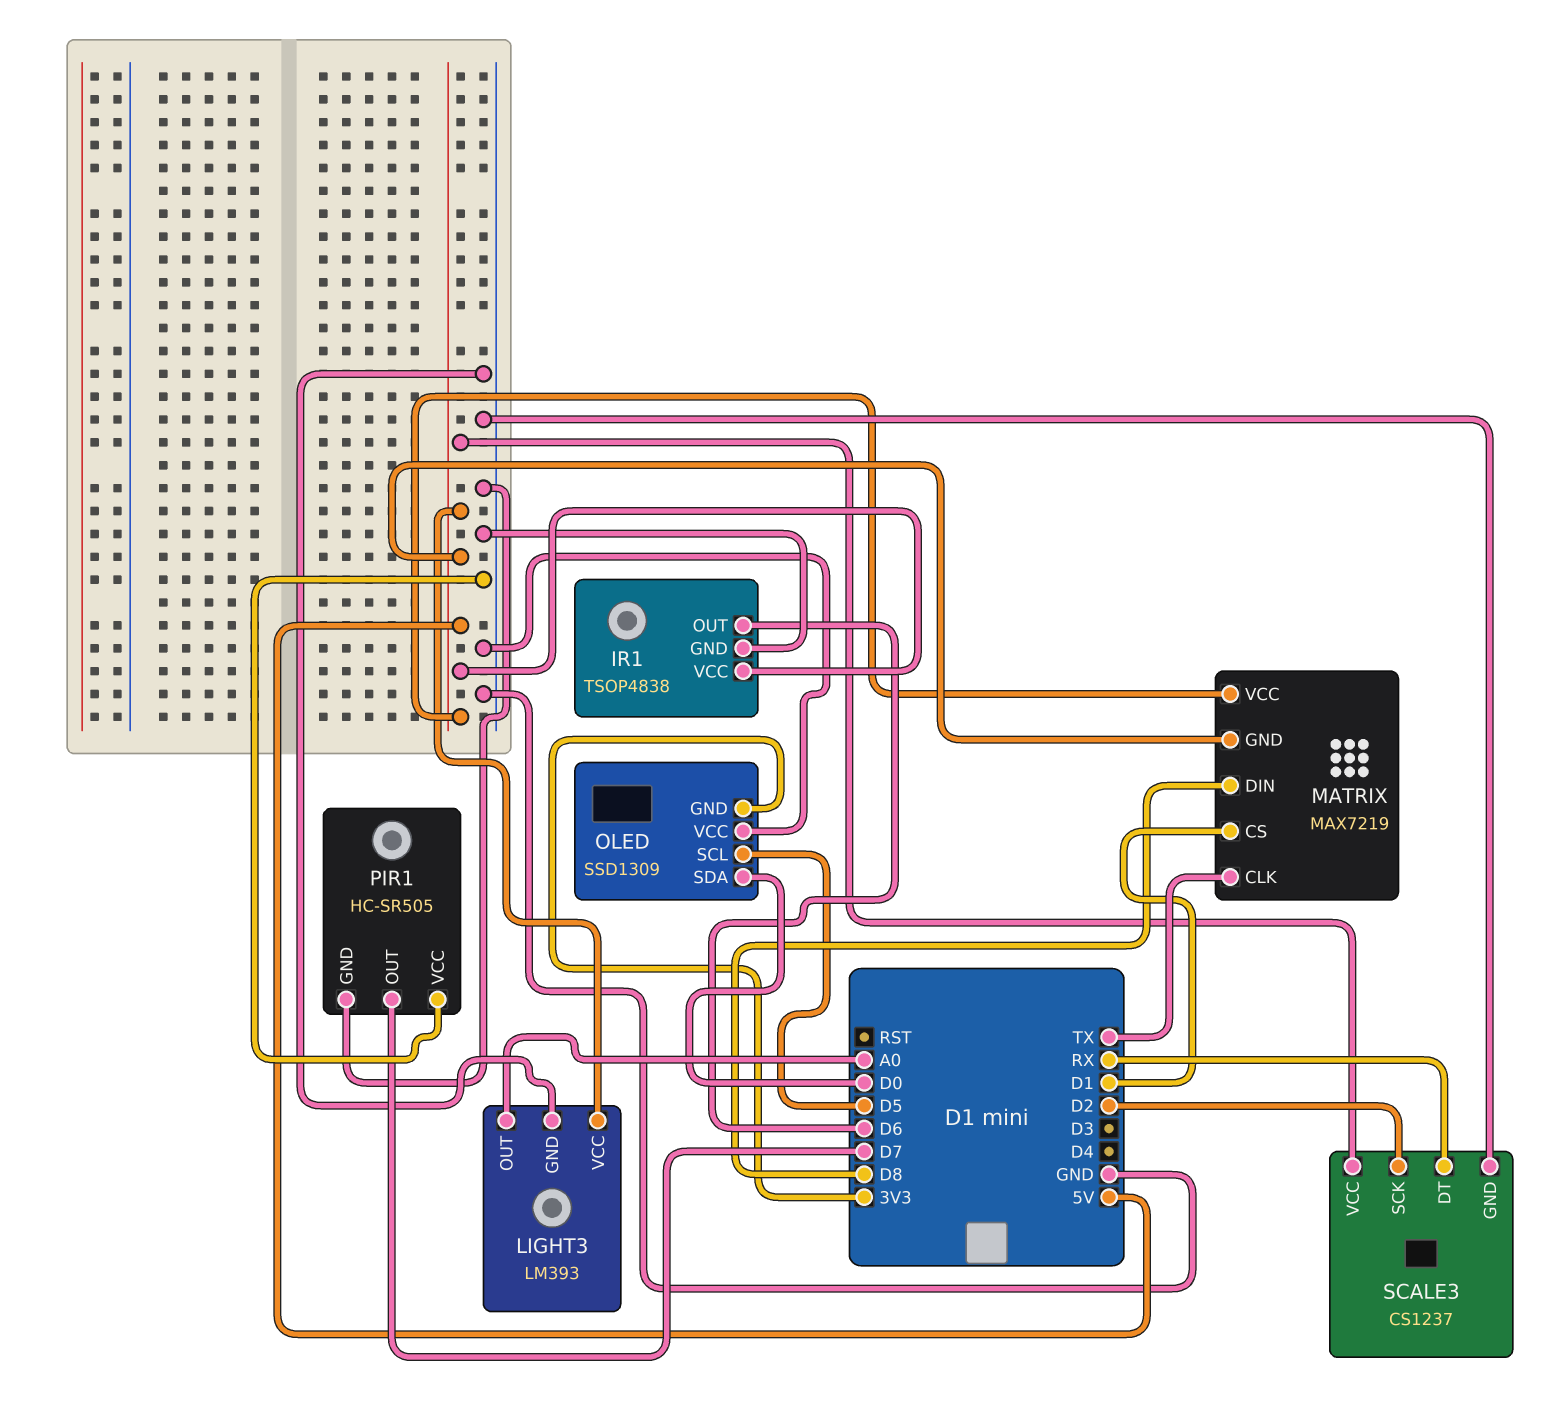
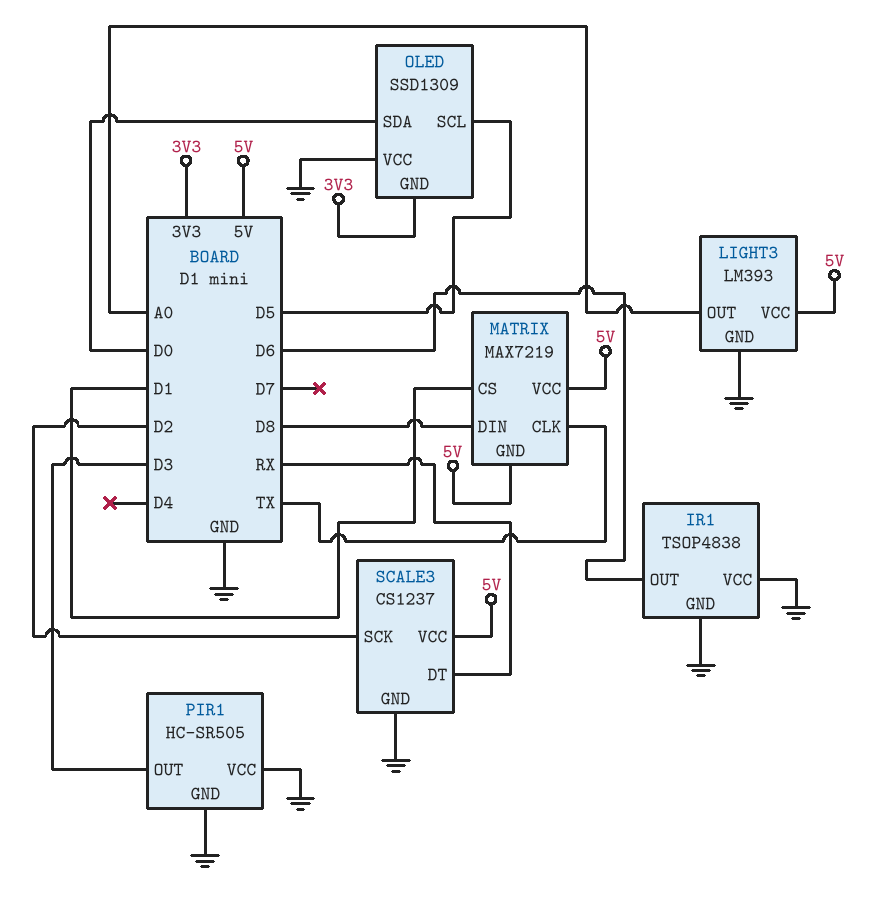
IR1 pin VCC: 5V -> GND
PIR1 pin OUT: D7 -> D3

